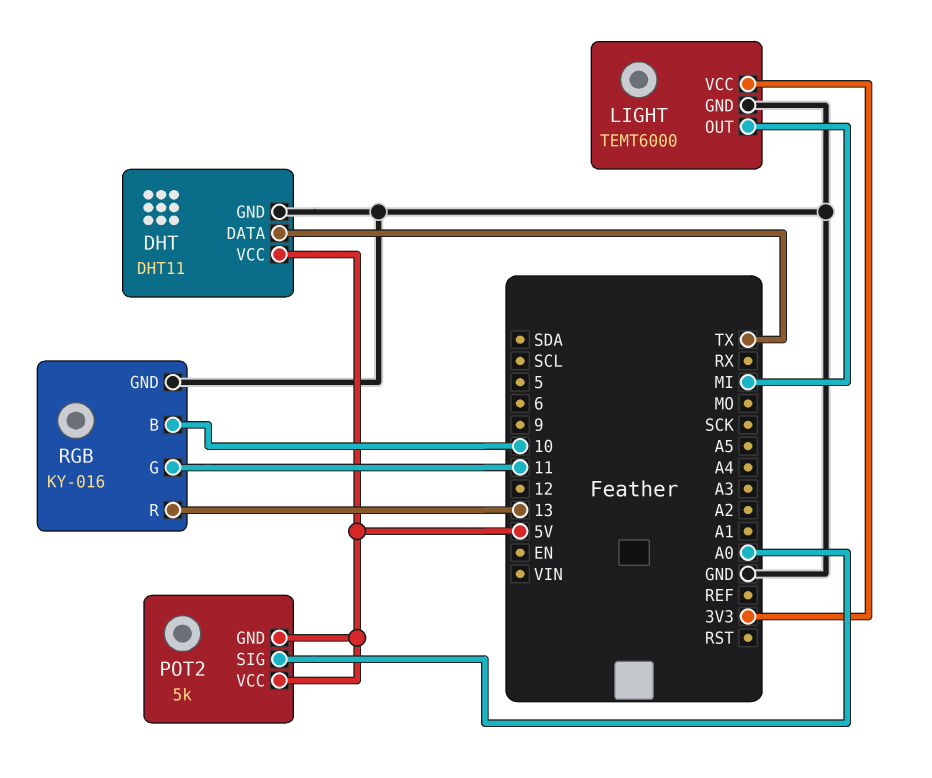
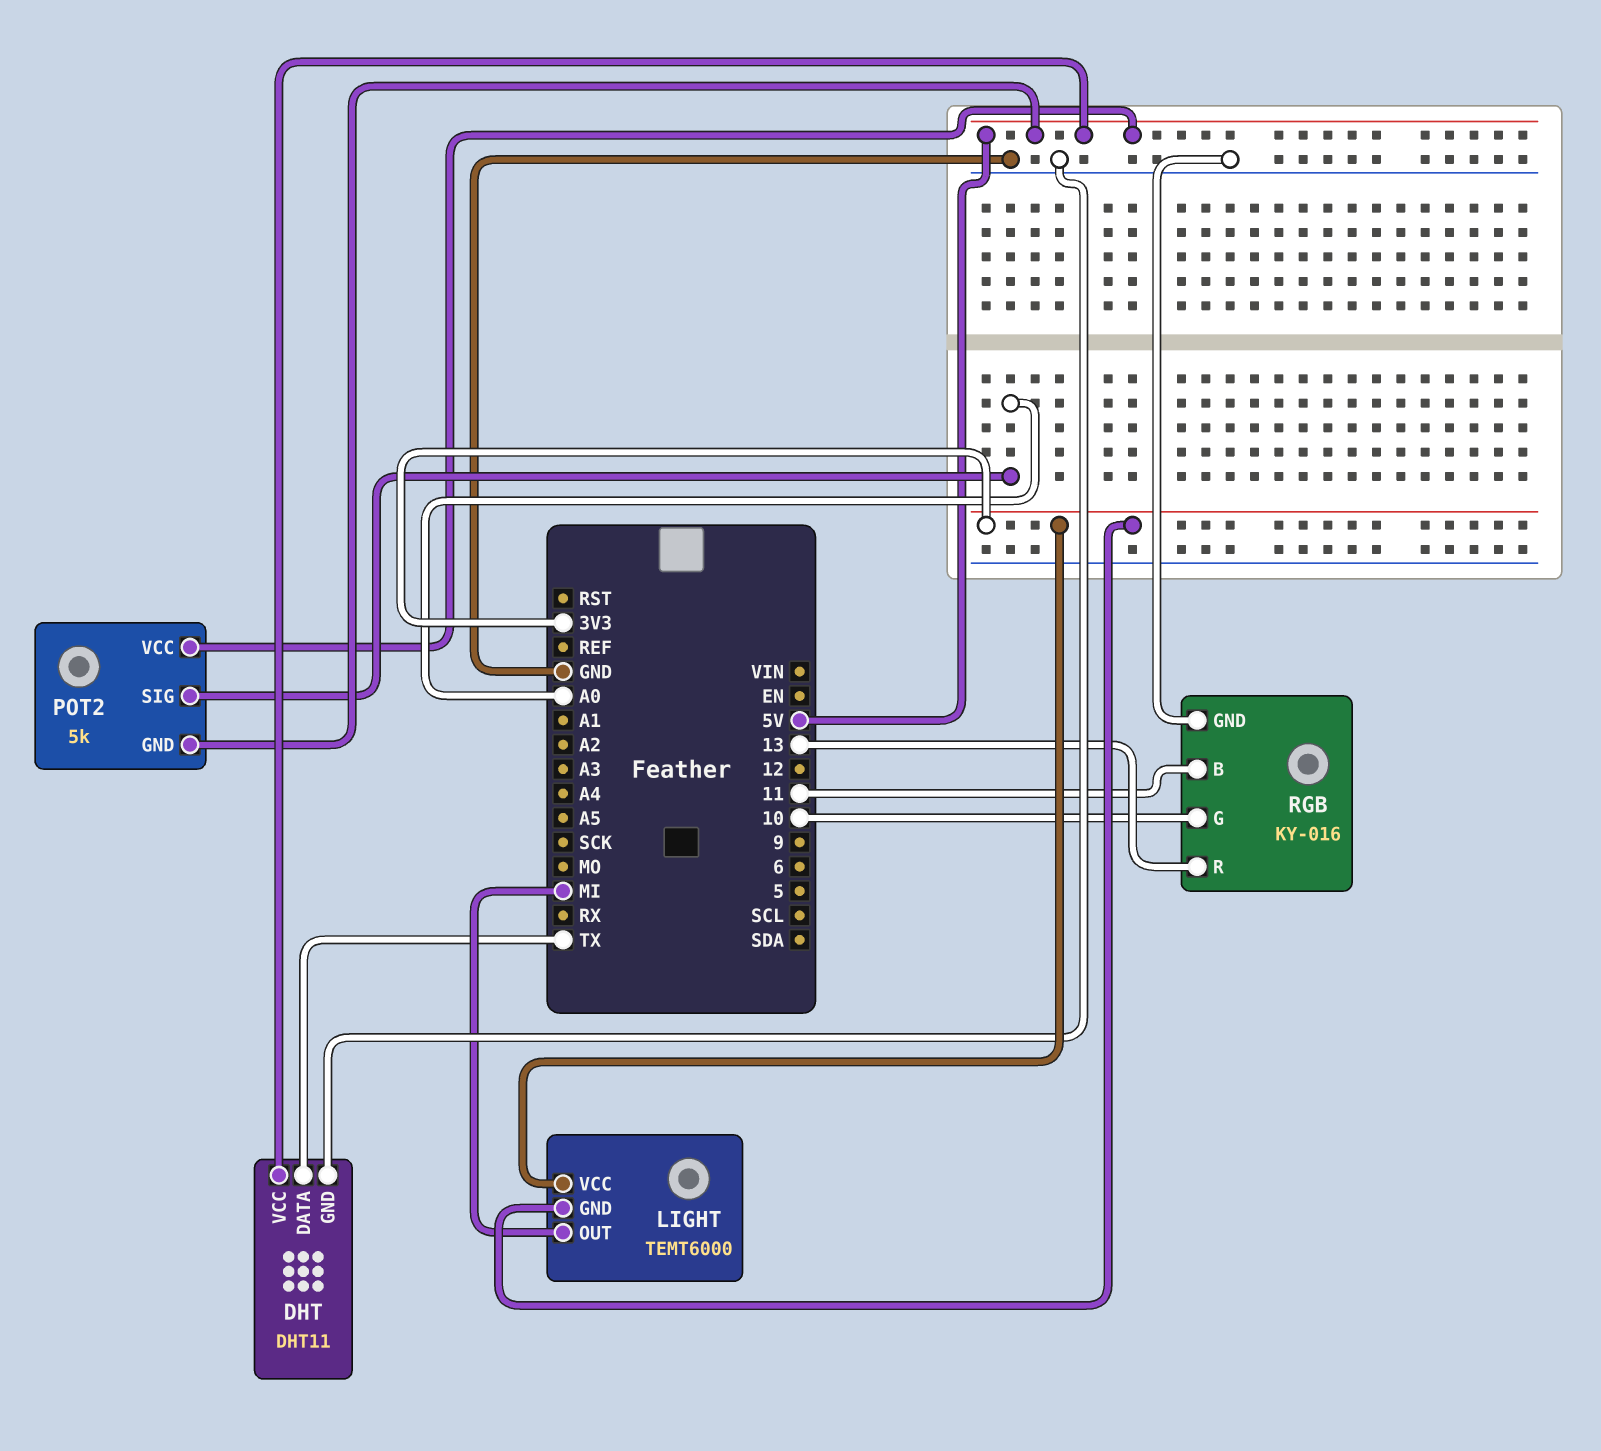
LIGHT pin GND: GND -> 3V3
RGB pin B: 10 -> 11
RGB pin G: 11 -> 10

